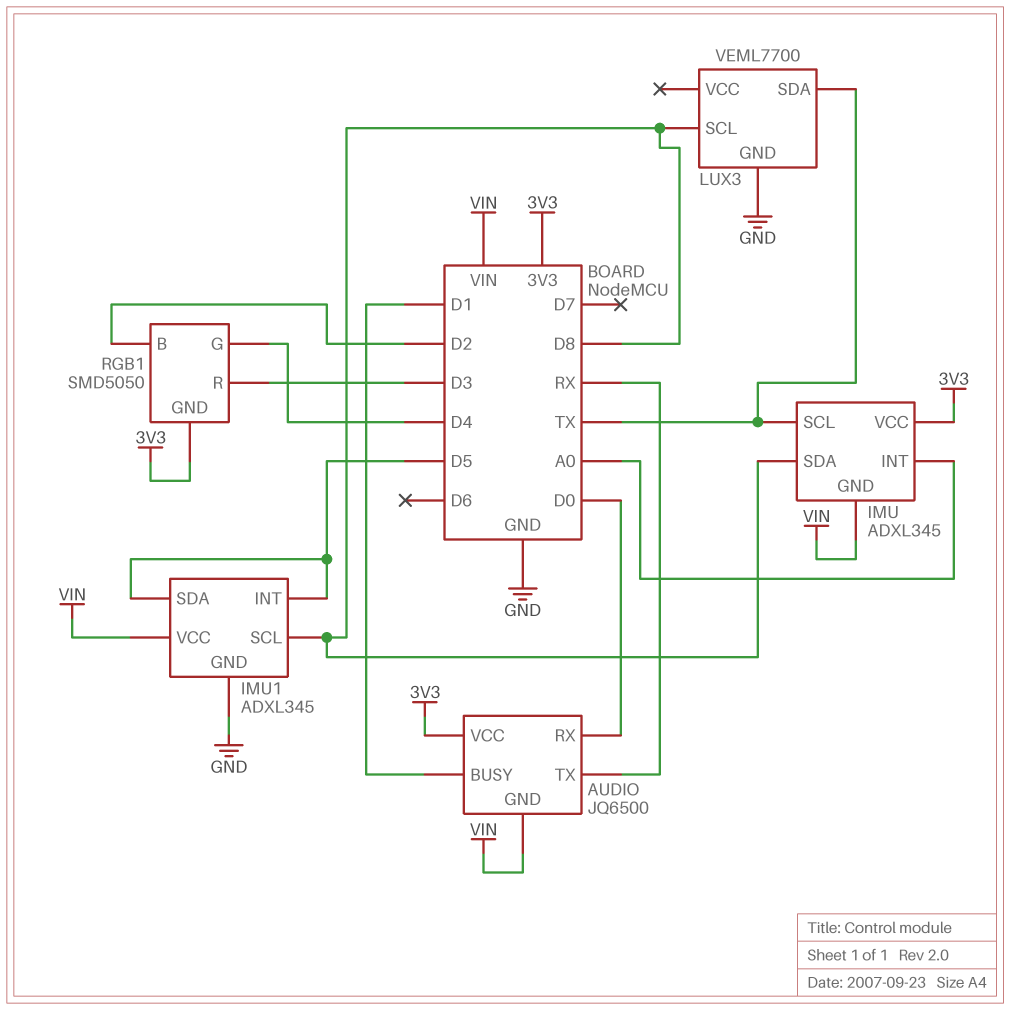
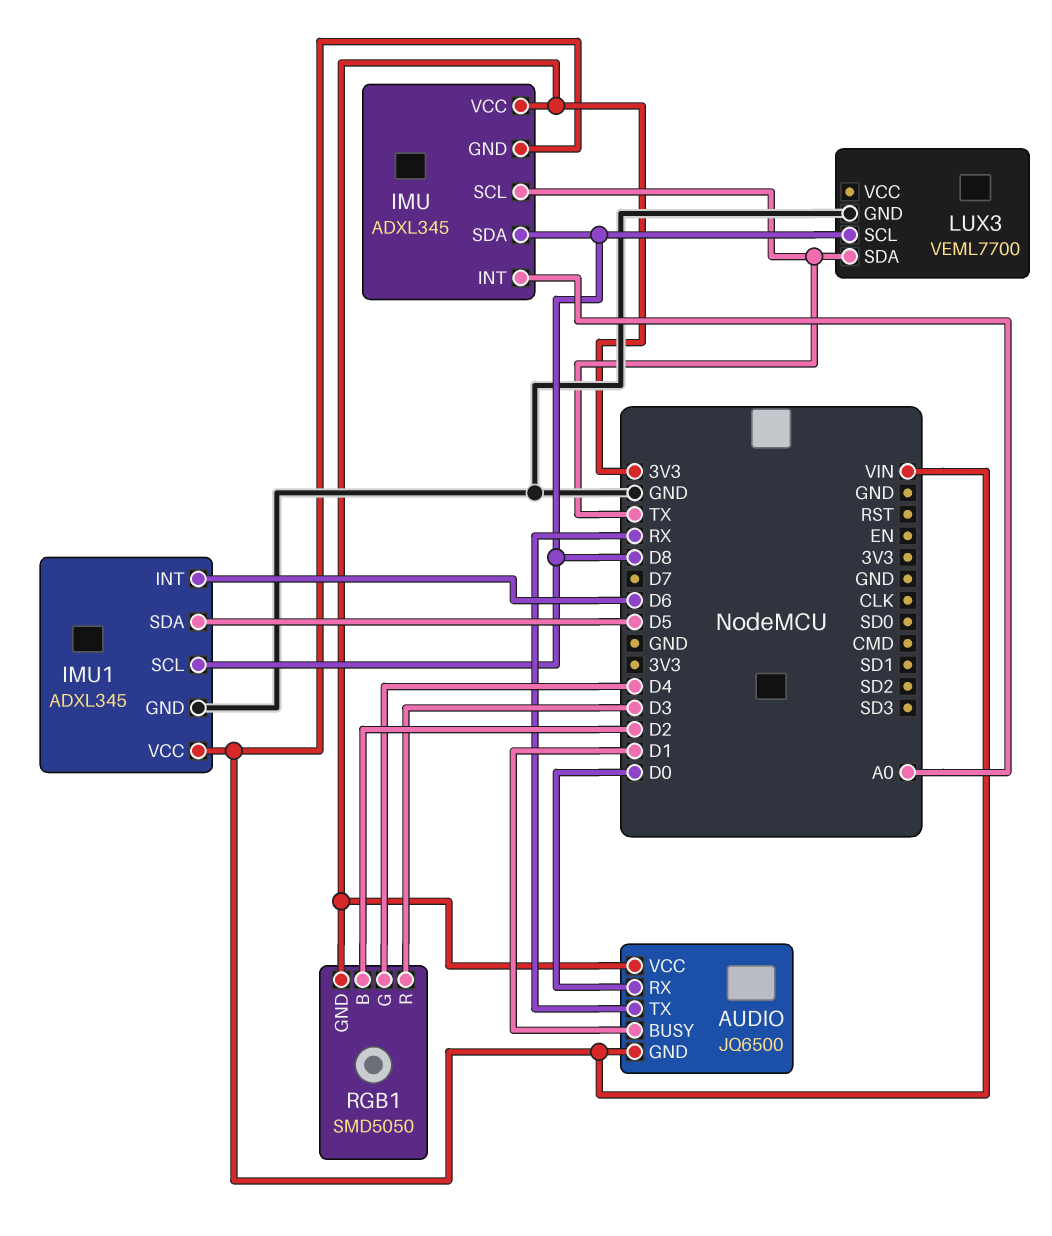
IMU1 pin INT: D5 -> D6

